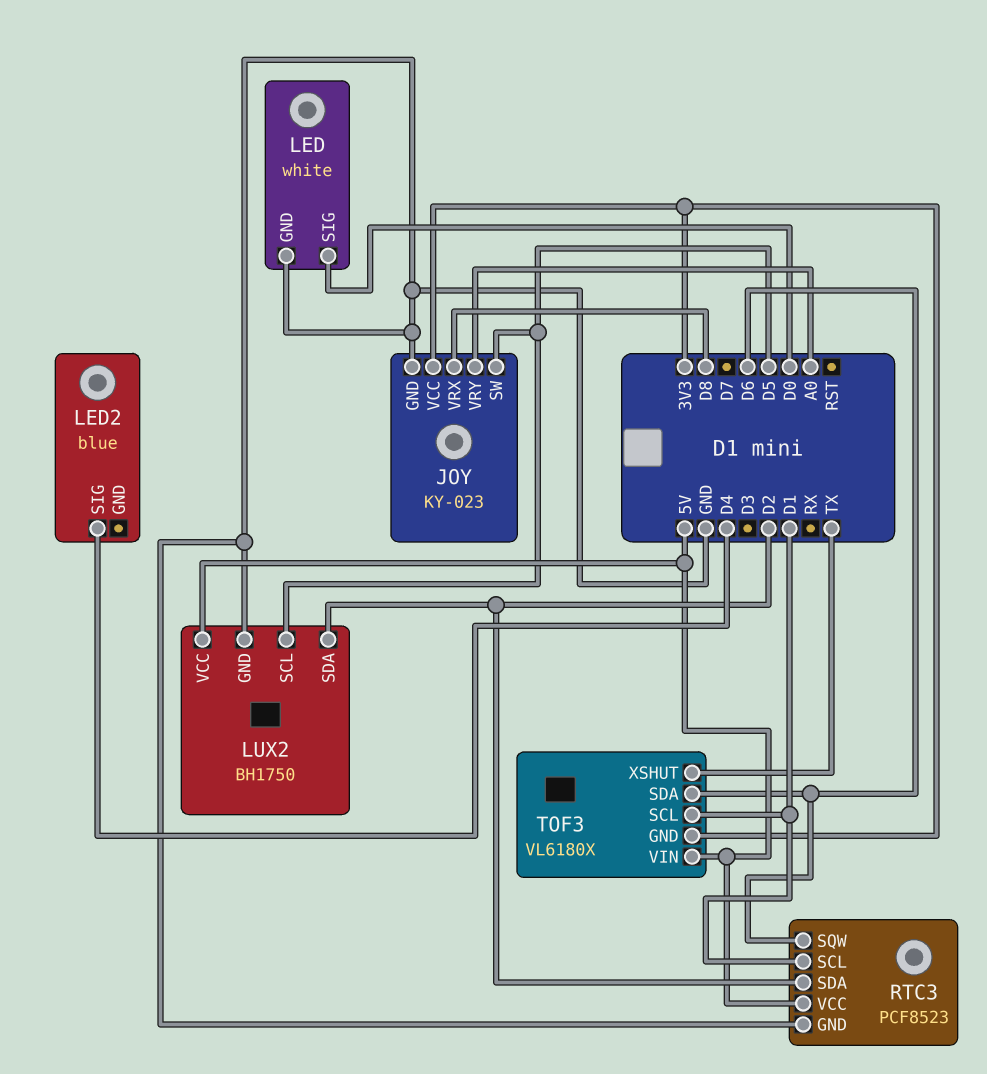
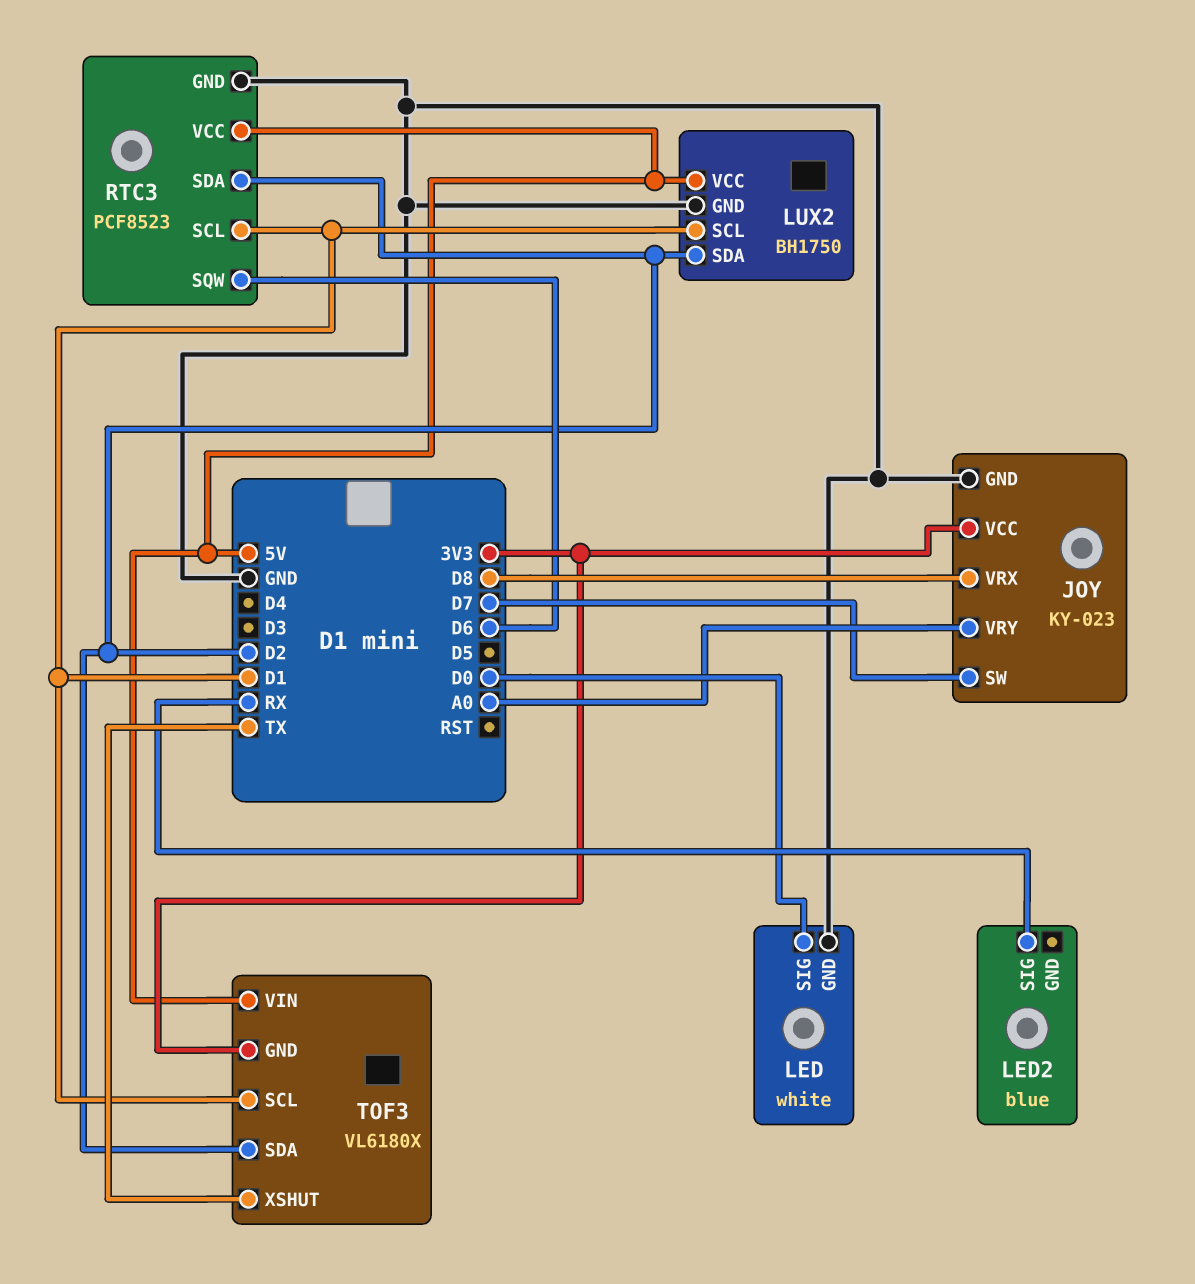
JOY pin SW: D5 -> D7
LED2 pin SIG: D4 -> RX
LUX2 pin SCL: D5 -> D1
TOF3 pin SDA: D6 -> D2

